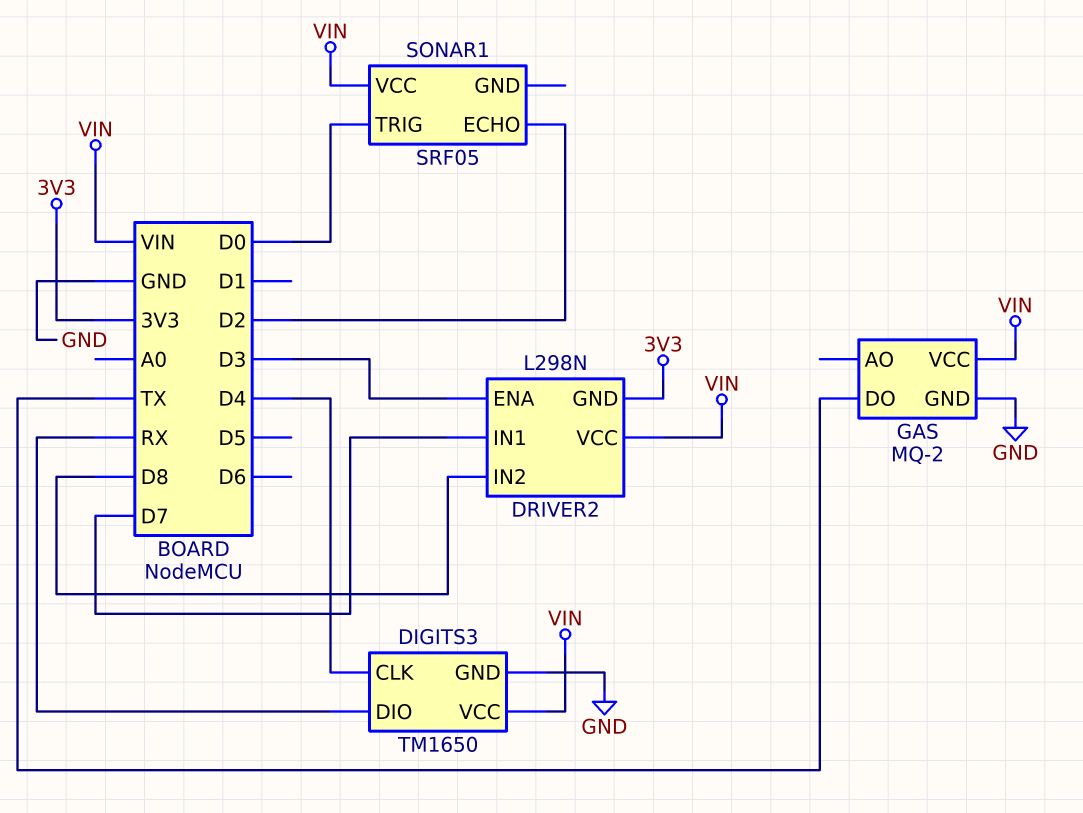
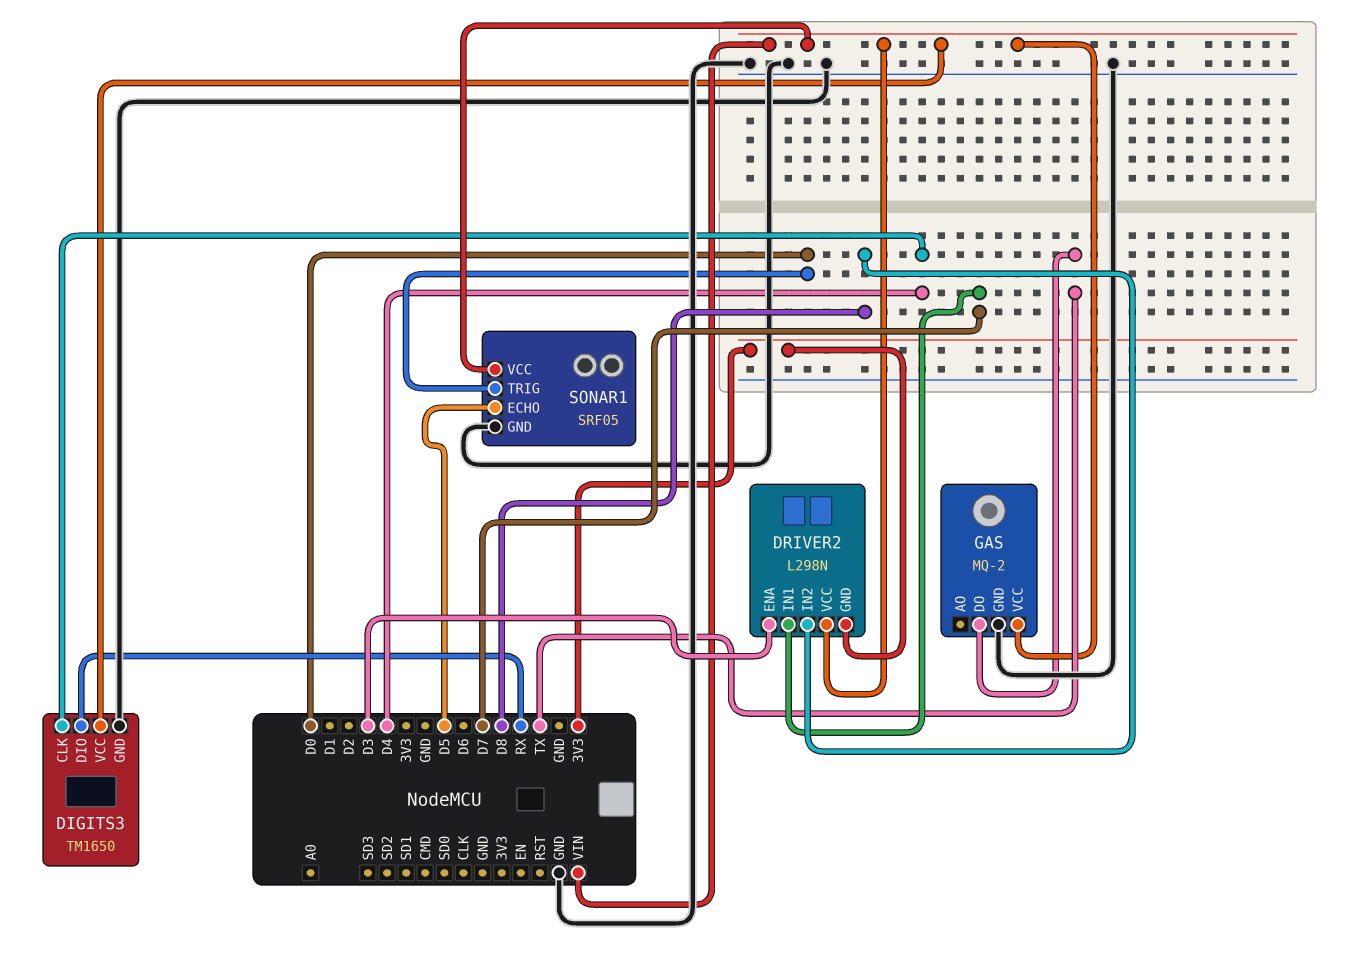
SONAR1 pin ECHO: D2 -> D5
SONAR1 pin GND: none -> GND

